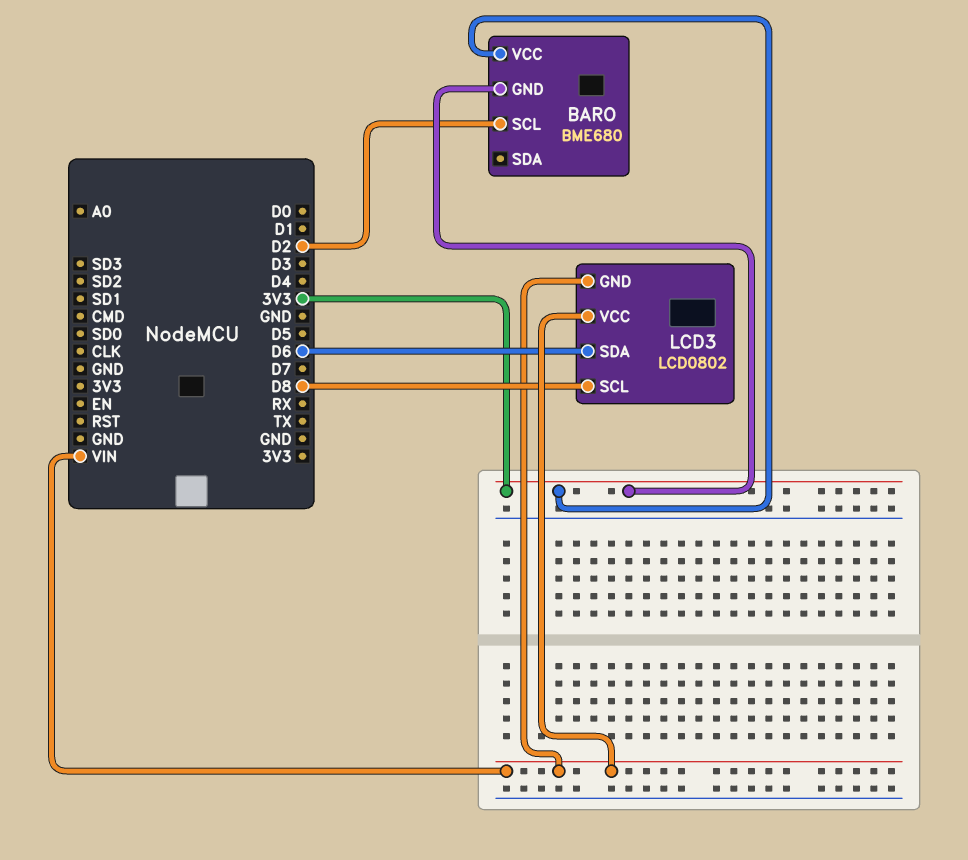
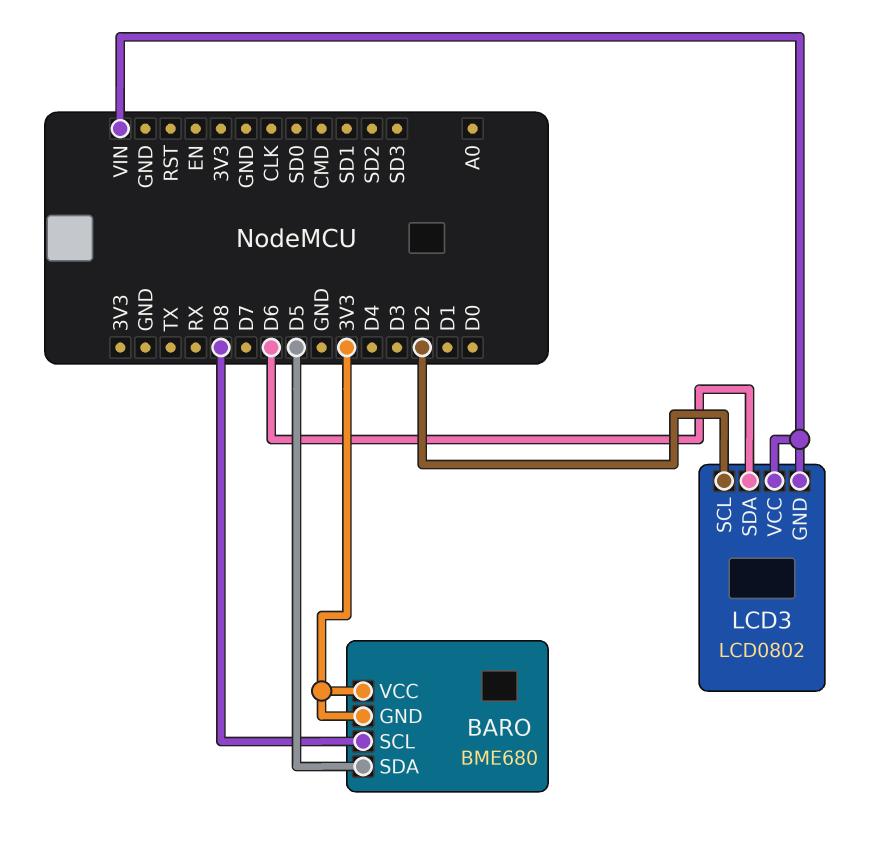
BARO pin SCL: D2 -> D8
BARO pin SDA: none -> D5
LCD3 pin SCL: D8 -> D2

